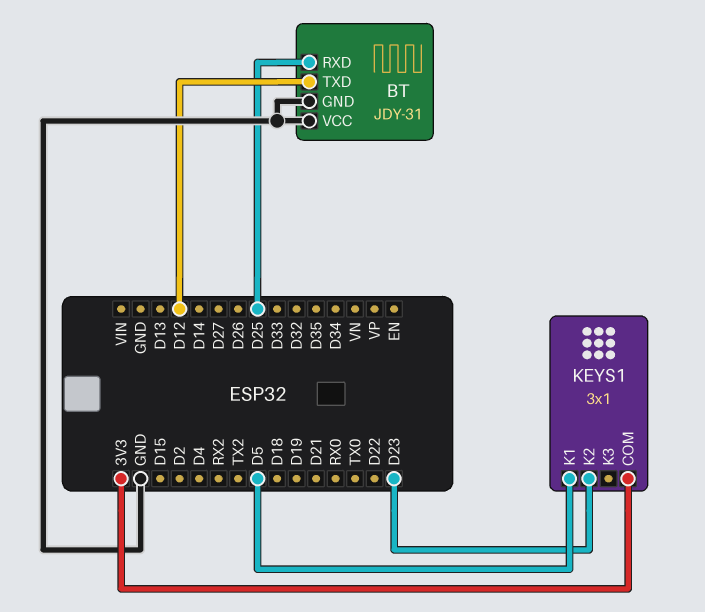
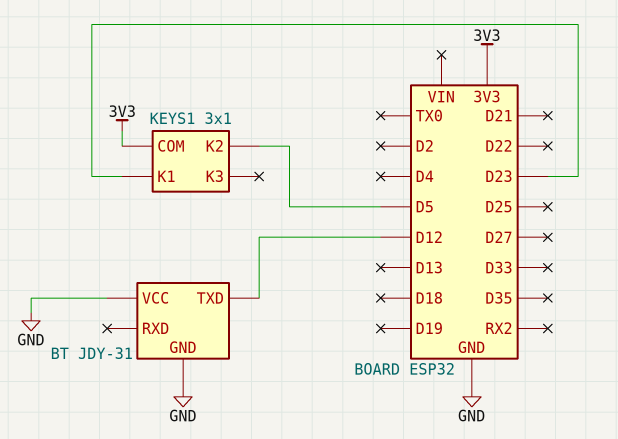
BT pin RXD: D25 -> none
KEYS1 pin K1: D5 -> D23
KEYS1 pin K2: D23 -> D5

